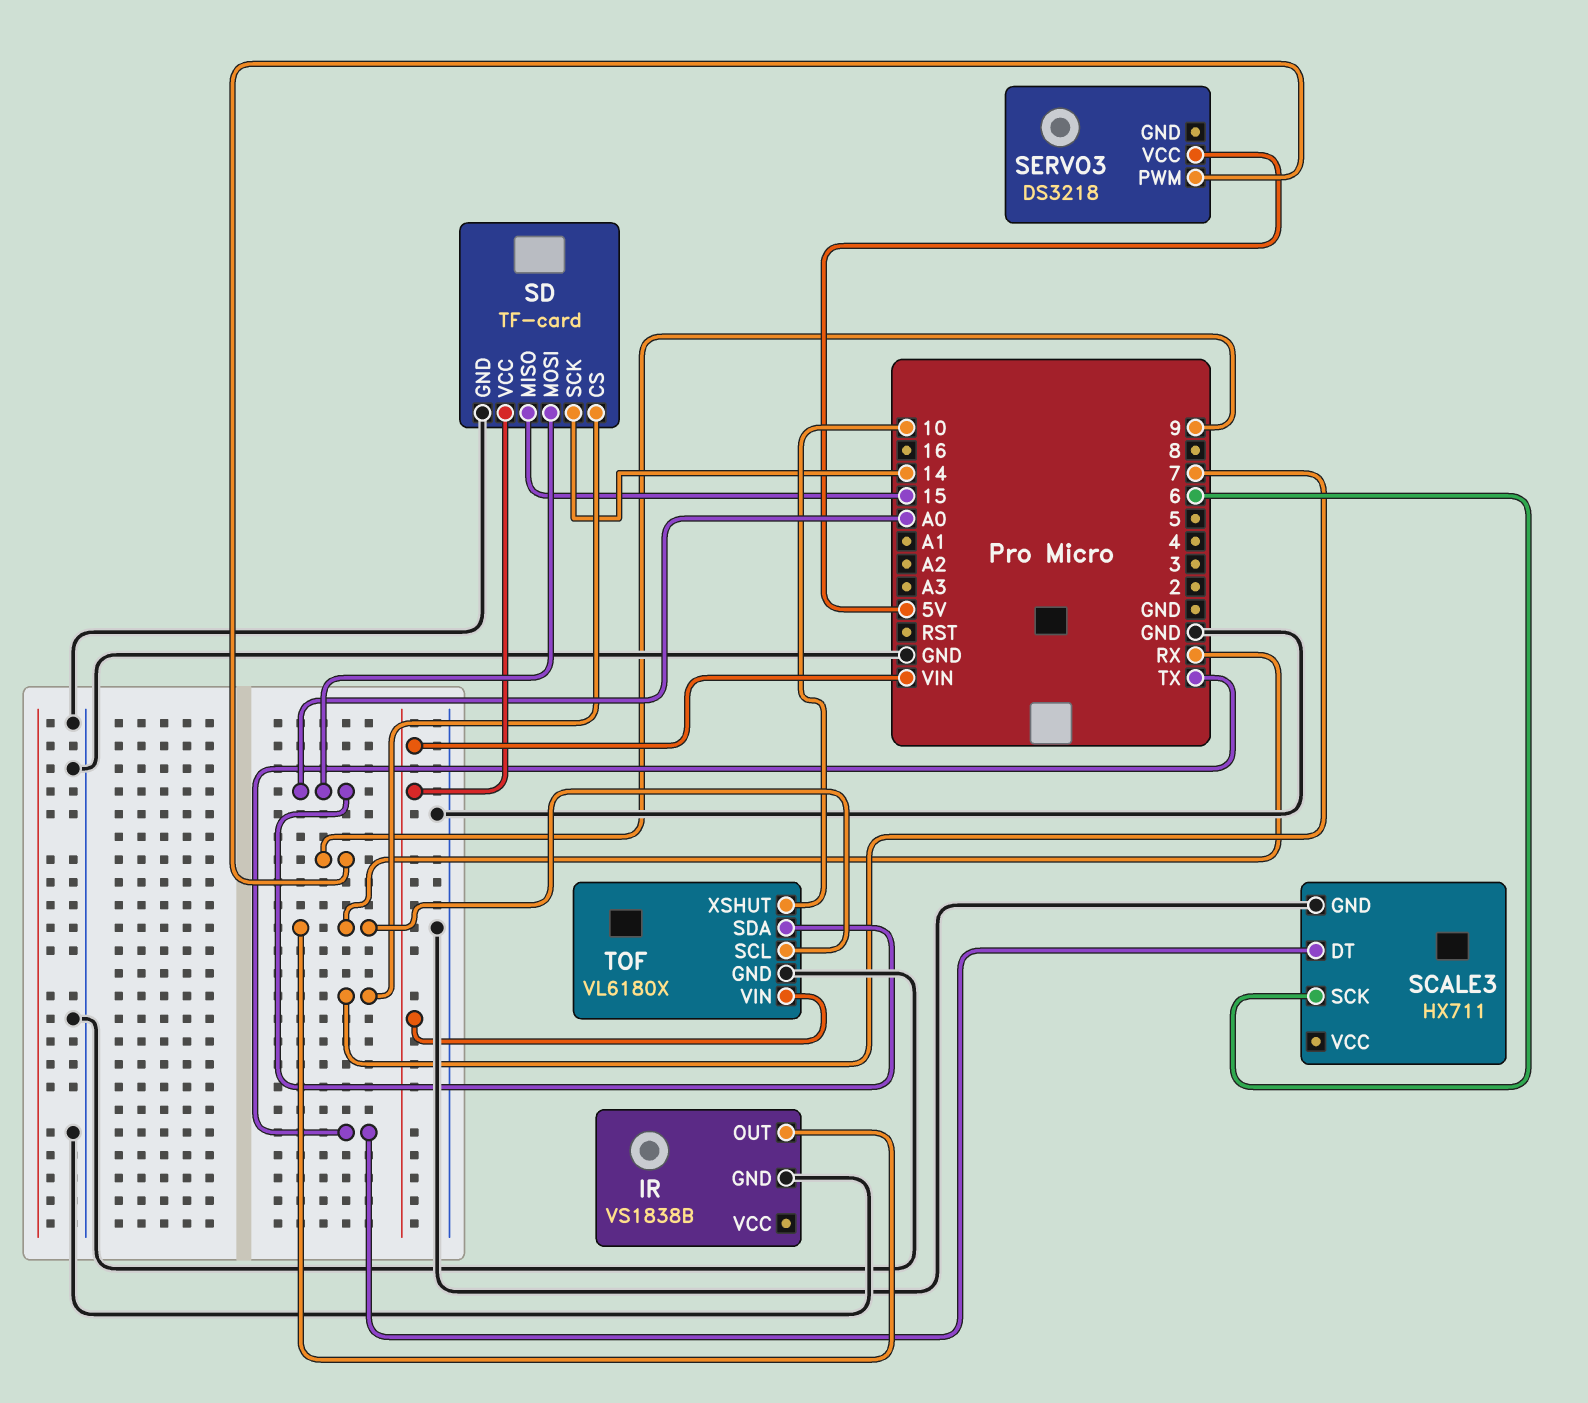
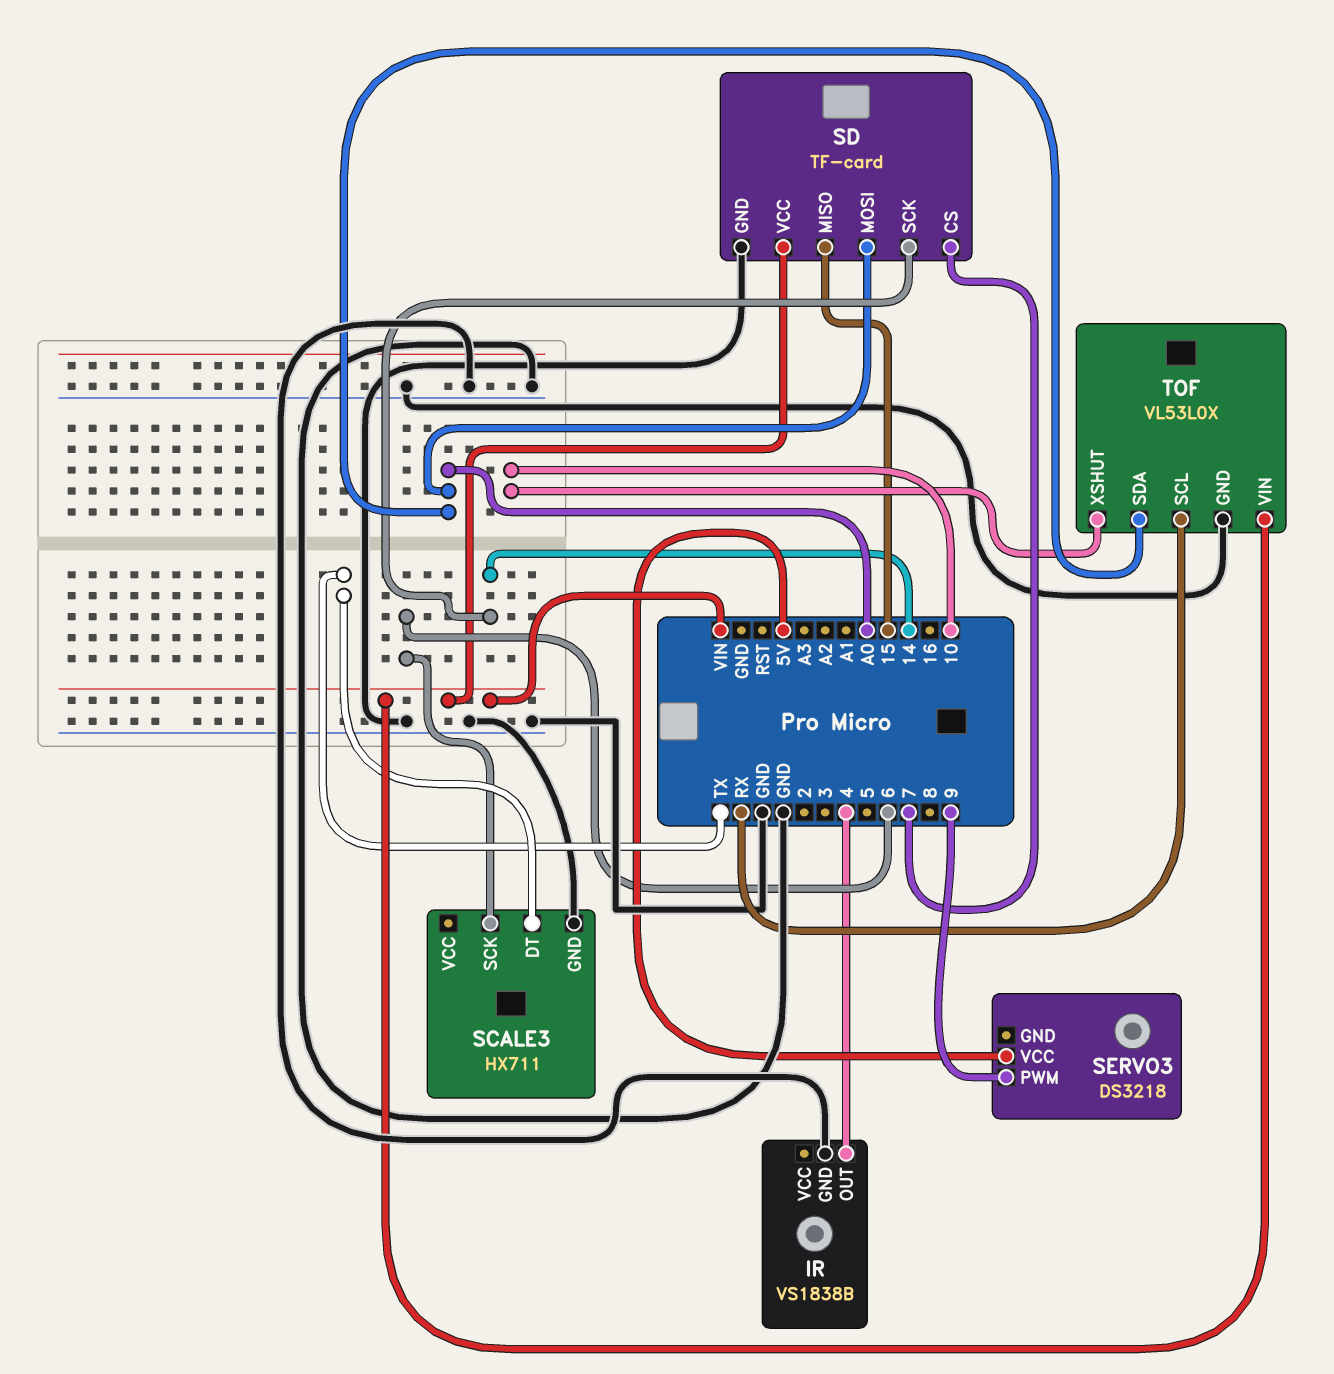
IR pin OUT: RX -> 4
TOF: VL6180X -> VL53L0X

